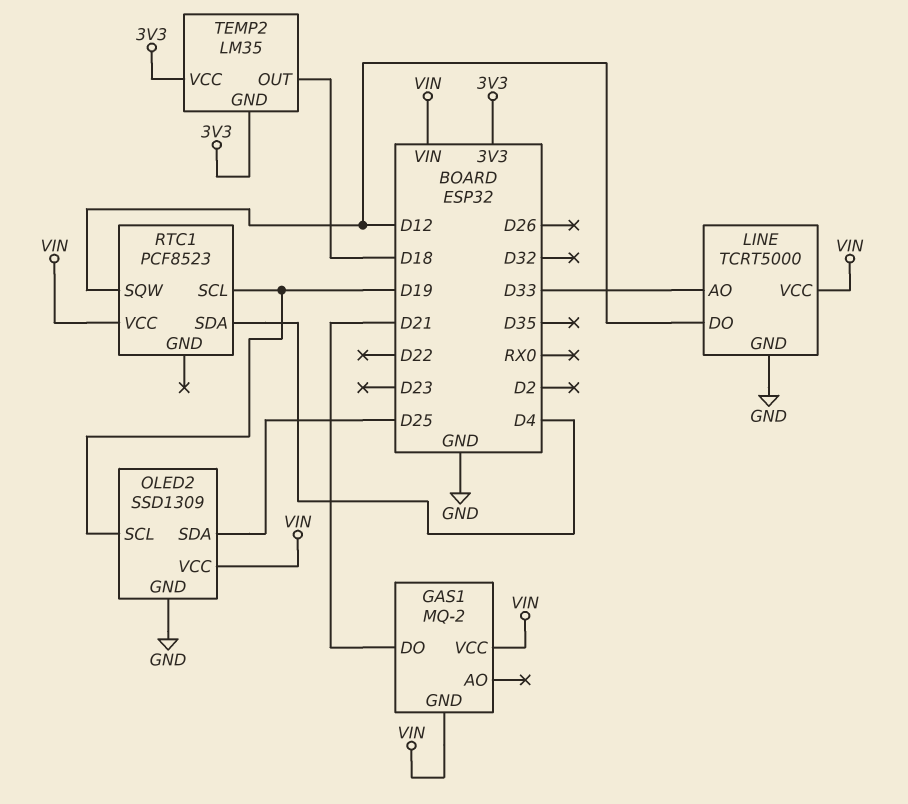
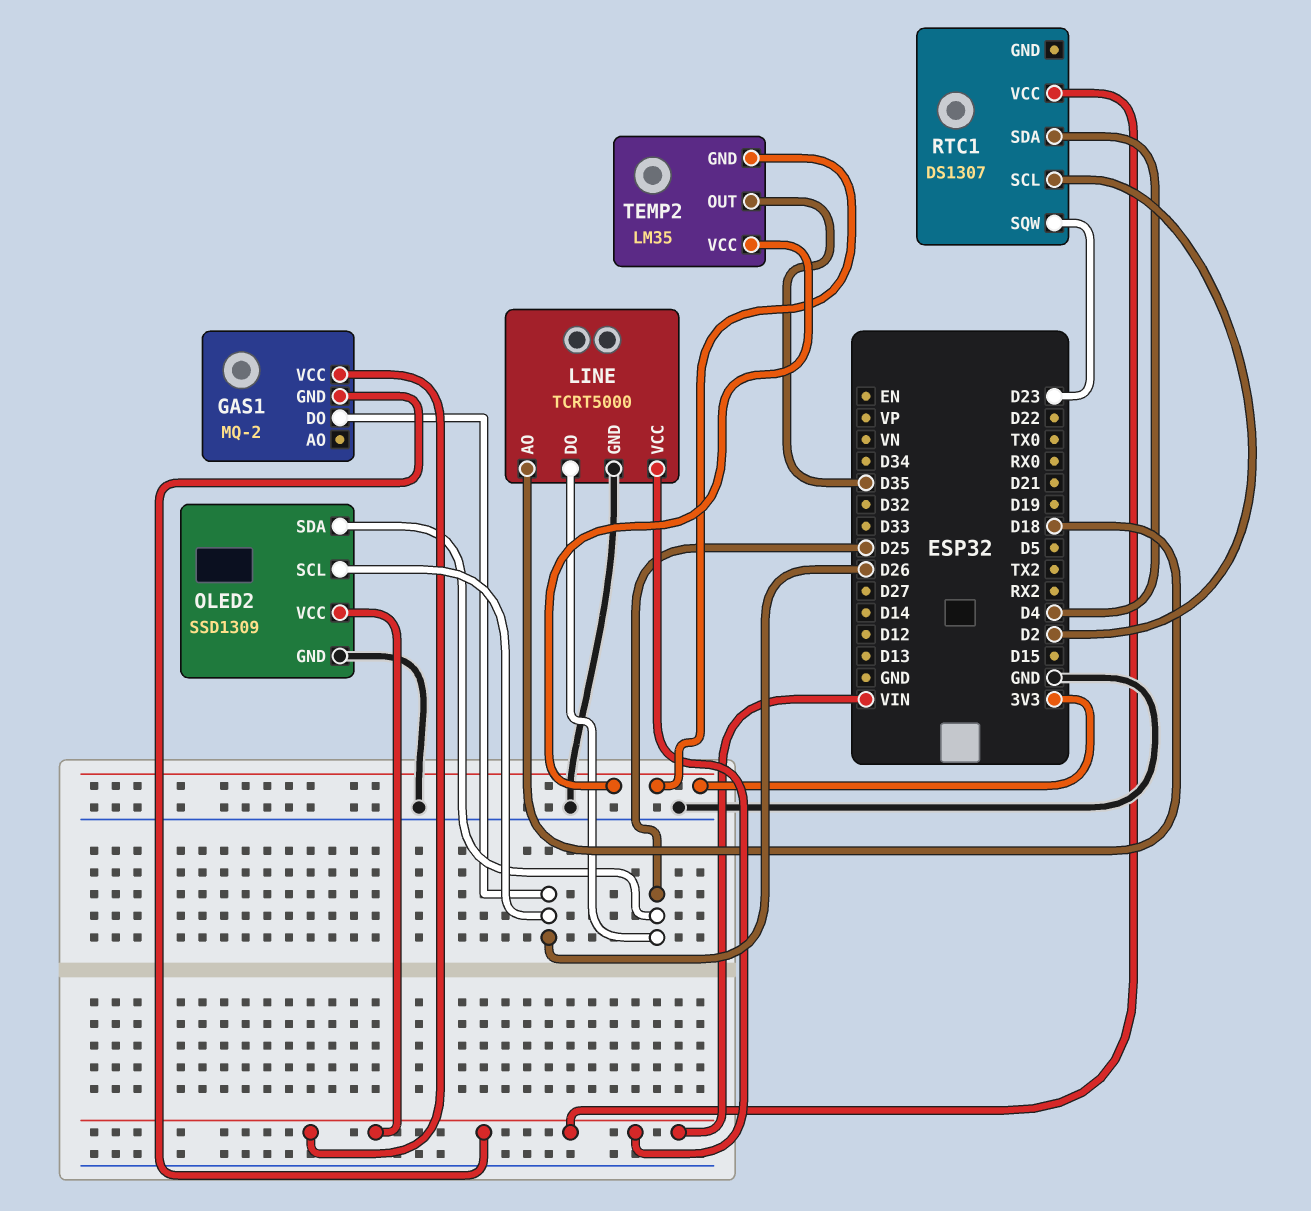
GAS1 pin DO: D21 -> D26
LINE pin AO: D33 -> D18
LINE pin DO: D12 -> D25
OLED2 pin SCL: D19 -> D26
RTC1: PCF8523 -> DS1307
RTC1 pin SCL: D19 -> D2
RTC1 pin SQW: D12 -> D23
TEMP2 pin OUT: D18 -> D35

